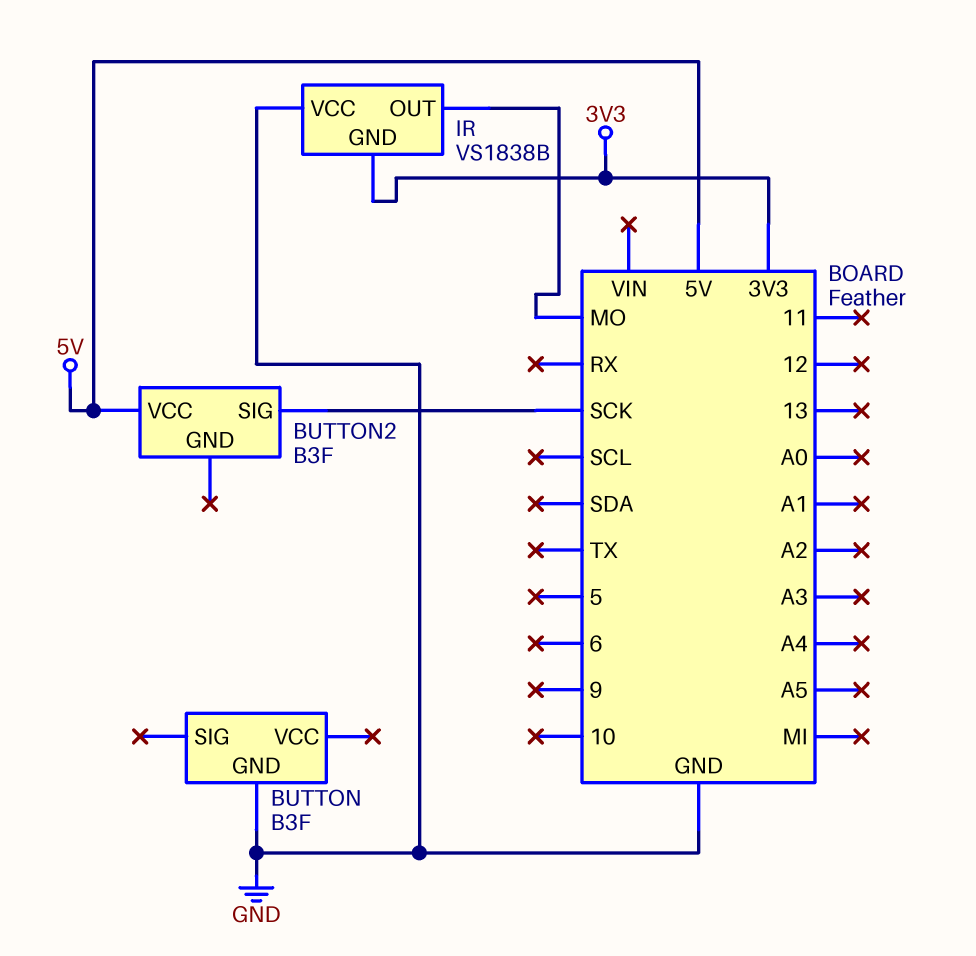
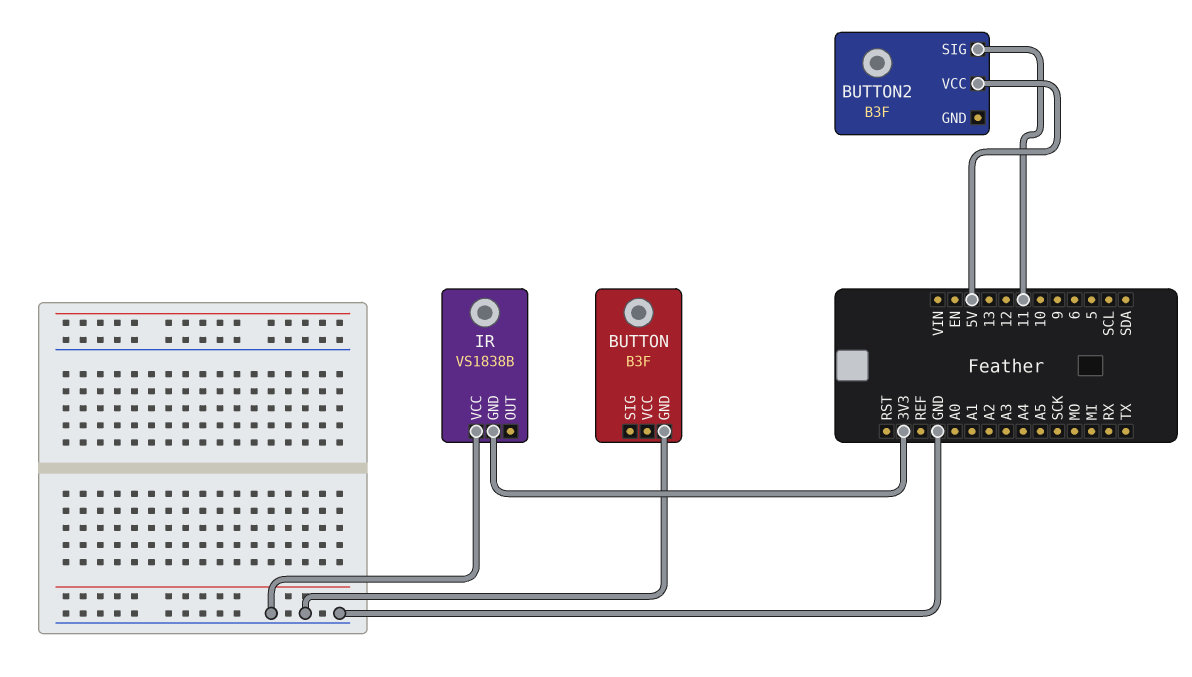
BUTTON2 pin SIG: SCK -> 11
IR pin OUT: MO -> none

